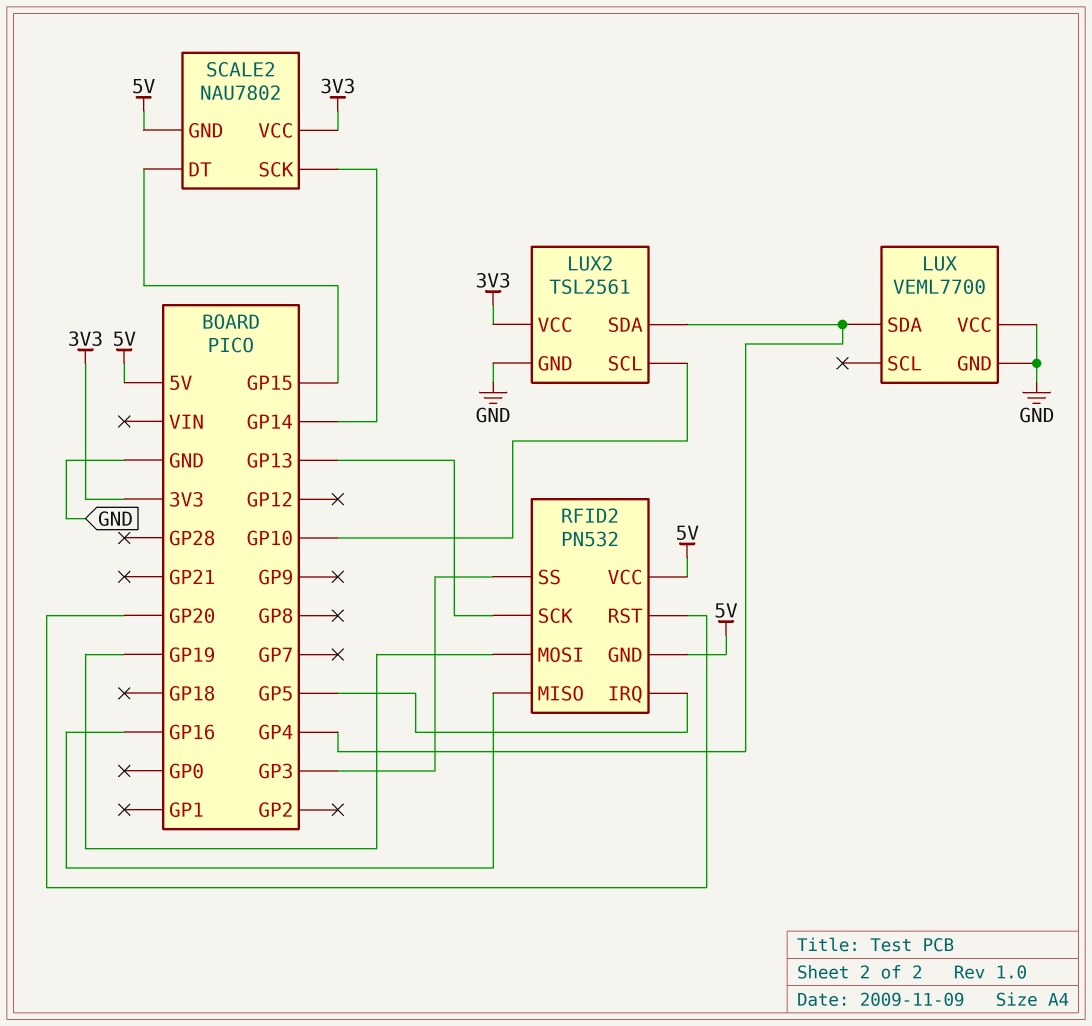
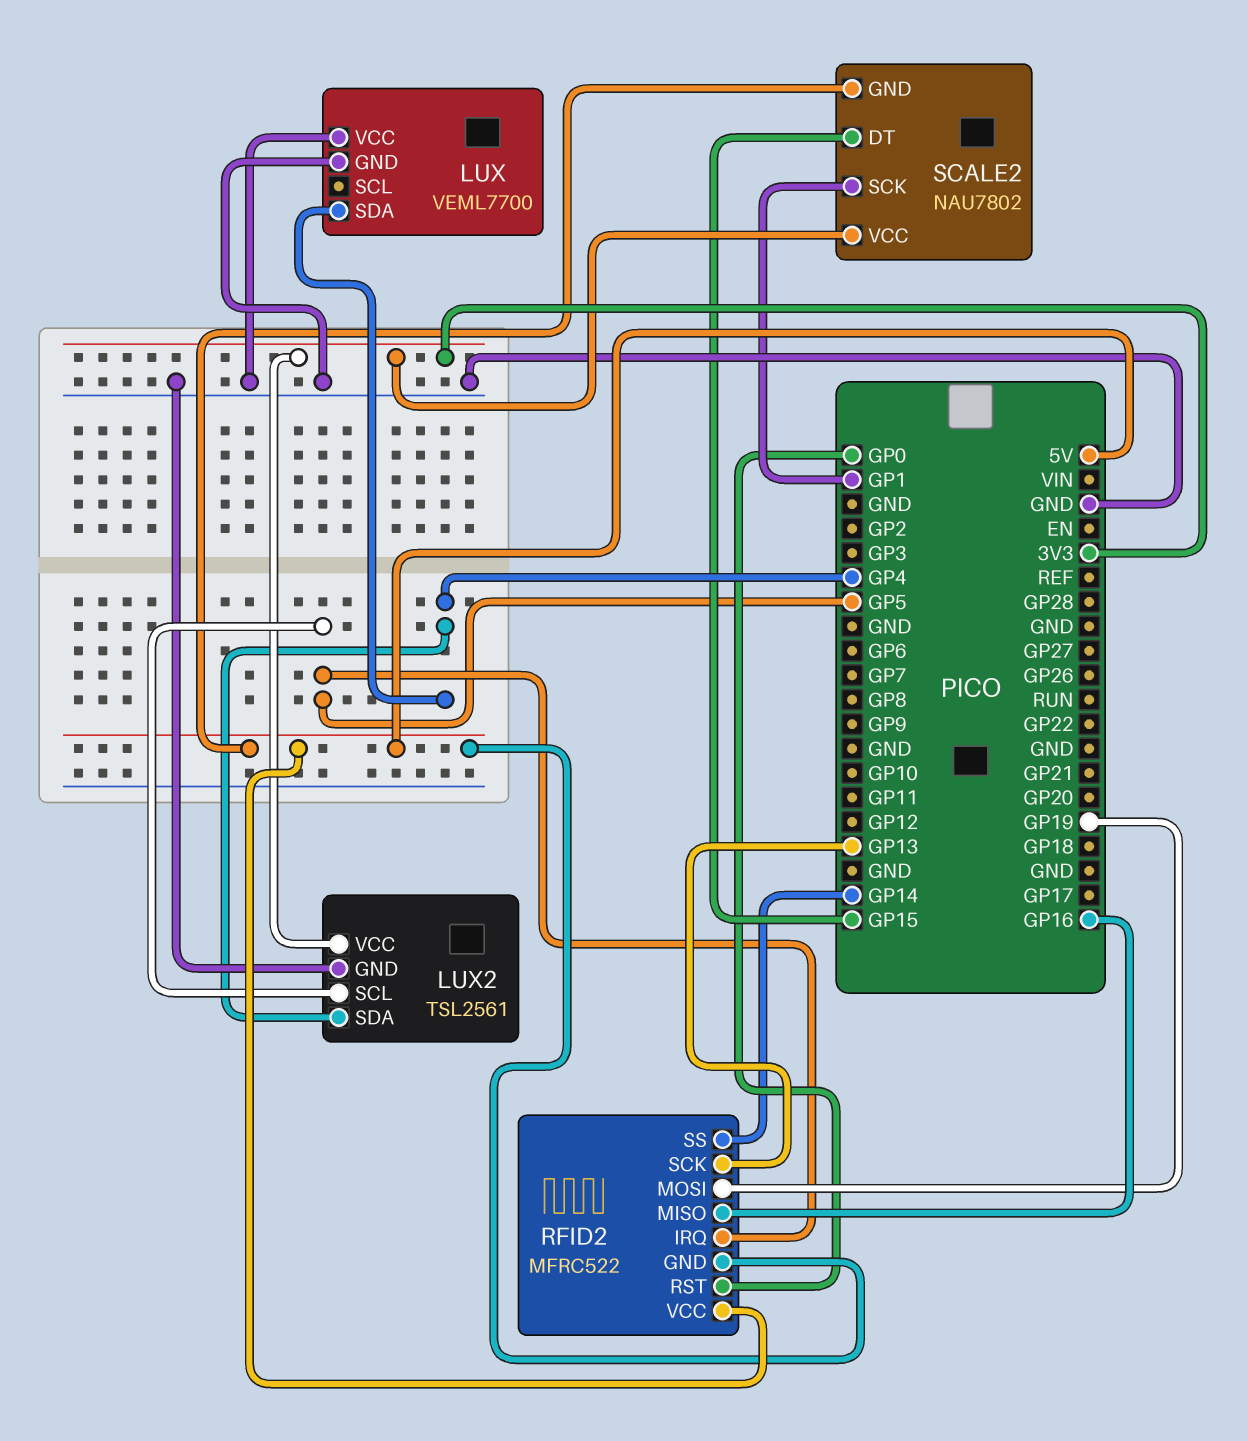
LUX2 pin SCL: GP10 -> GP5
RFID2: PN532 -> MFRC522
RFID2 pin RST: GP20 -> GP0
RFID2 pin SS: GP3 -> GP14
SCALE2 pin SCK: GP14 -> GP1

